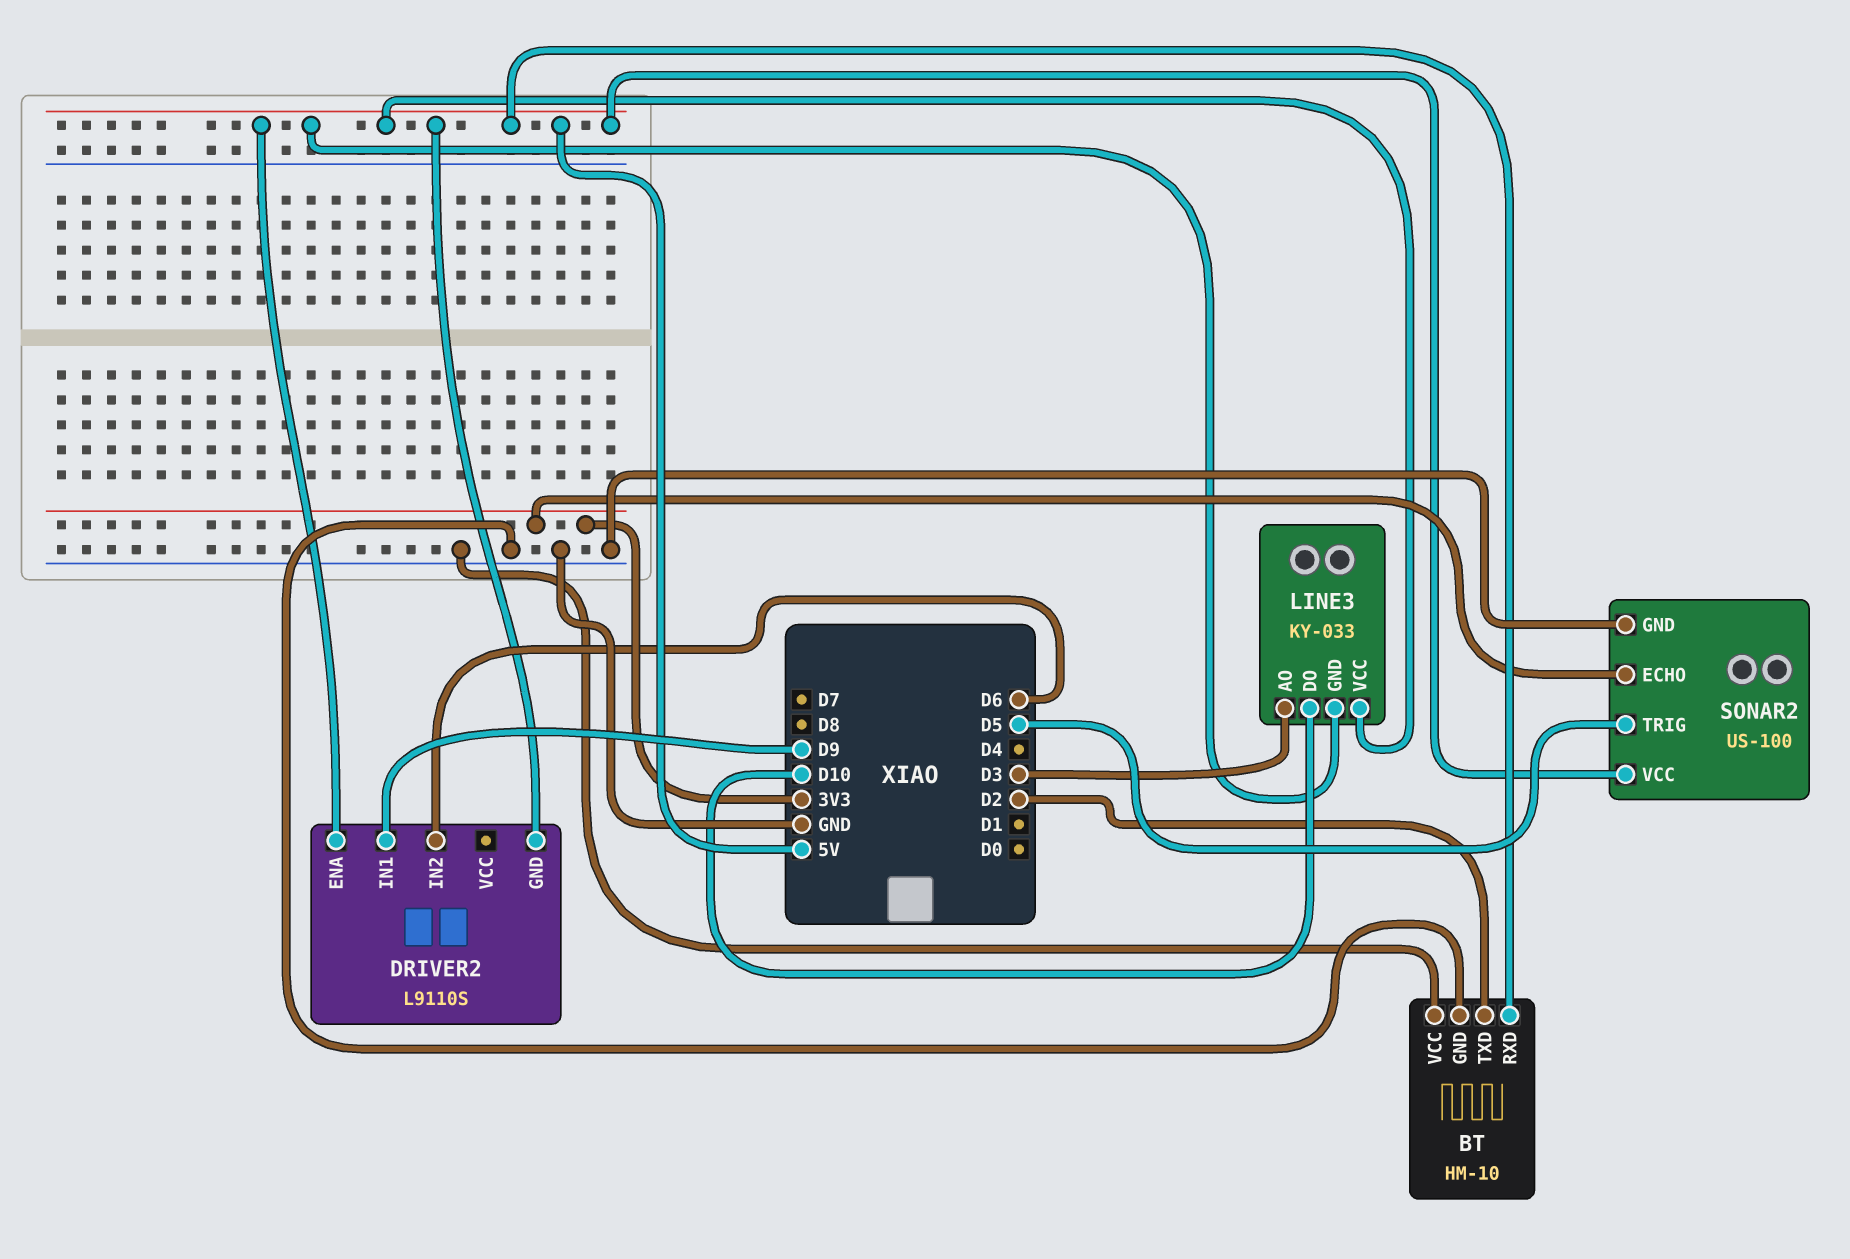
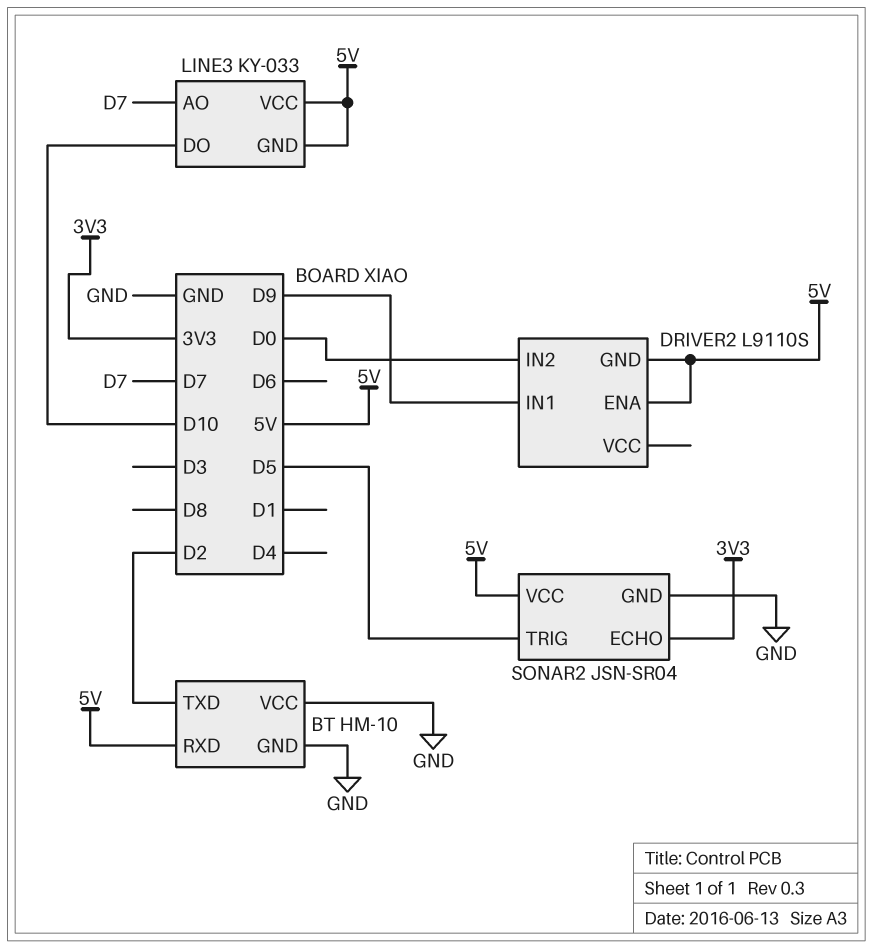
DRIVER2 pin IN2: D6 -> D0
LINE3 pin AO: D3 -> D7
SONAR2: US-100 -> JSN-SR04

